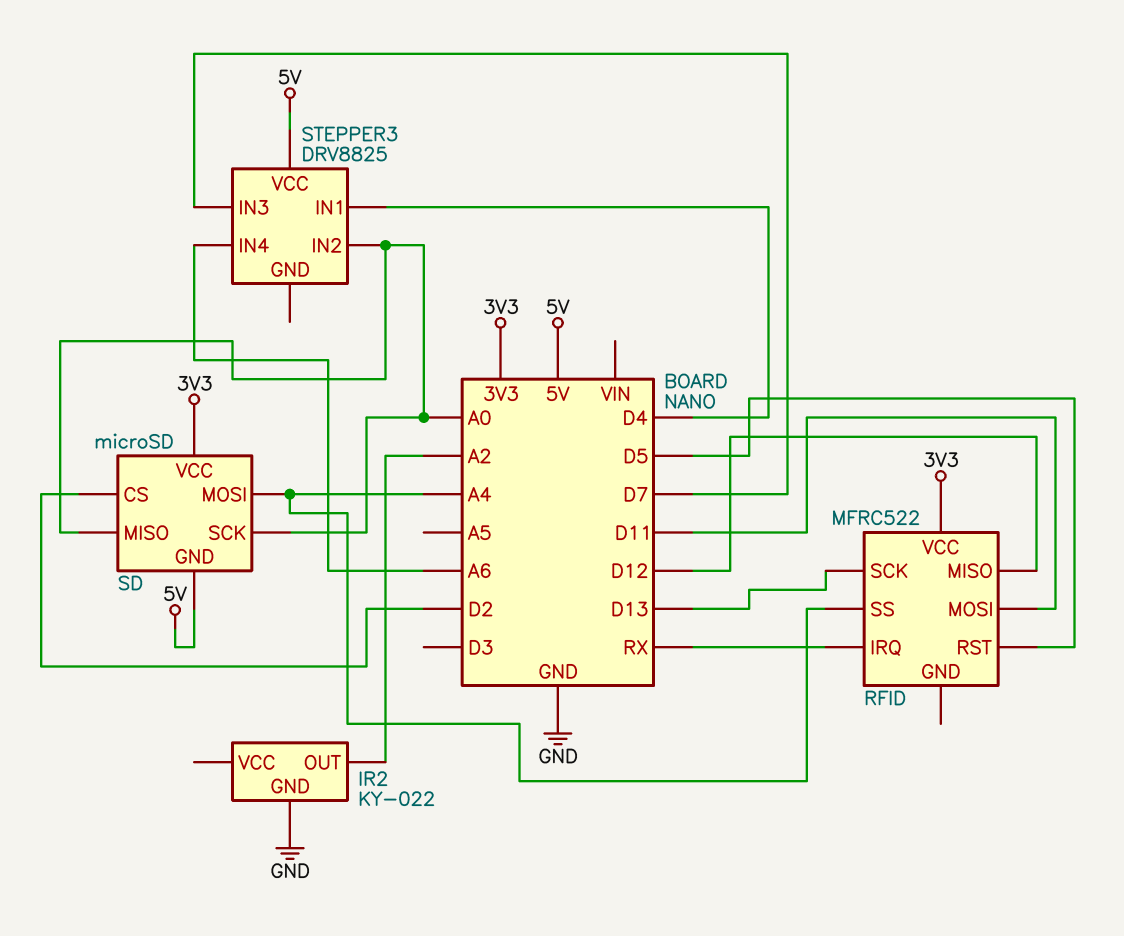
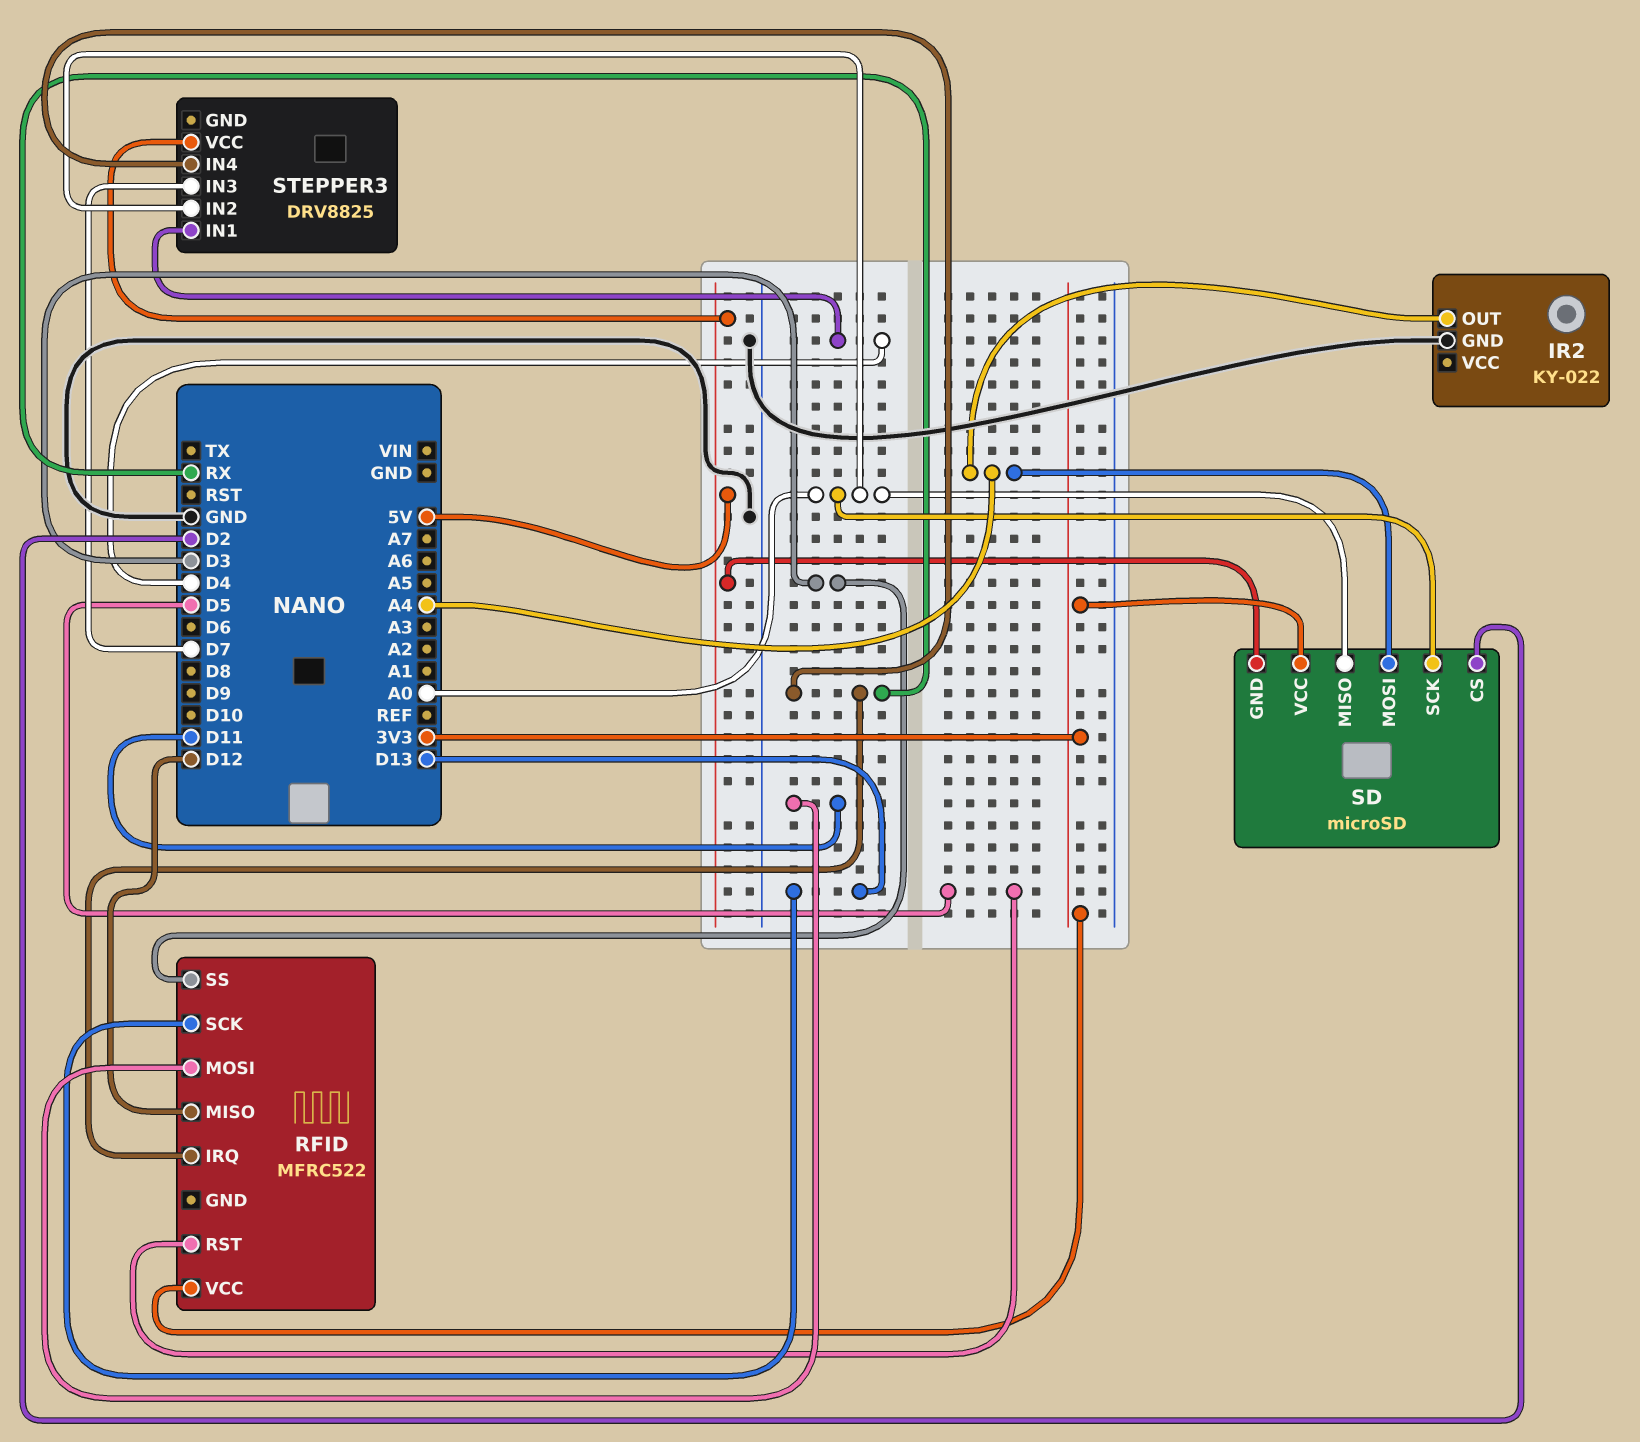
IR2 pin OUT: A2 -> A4
RFID pin SS: A4 -> D3
STEPPER3 pin IN4: A6 -> RX

